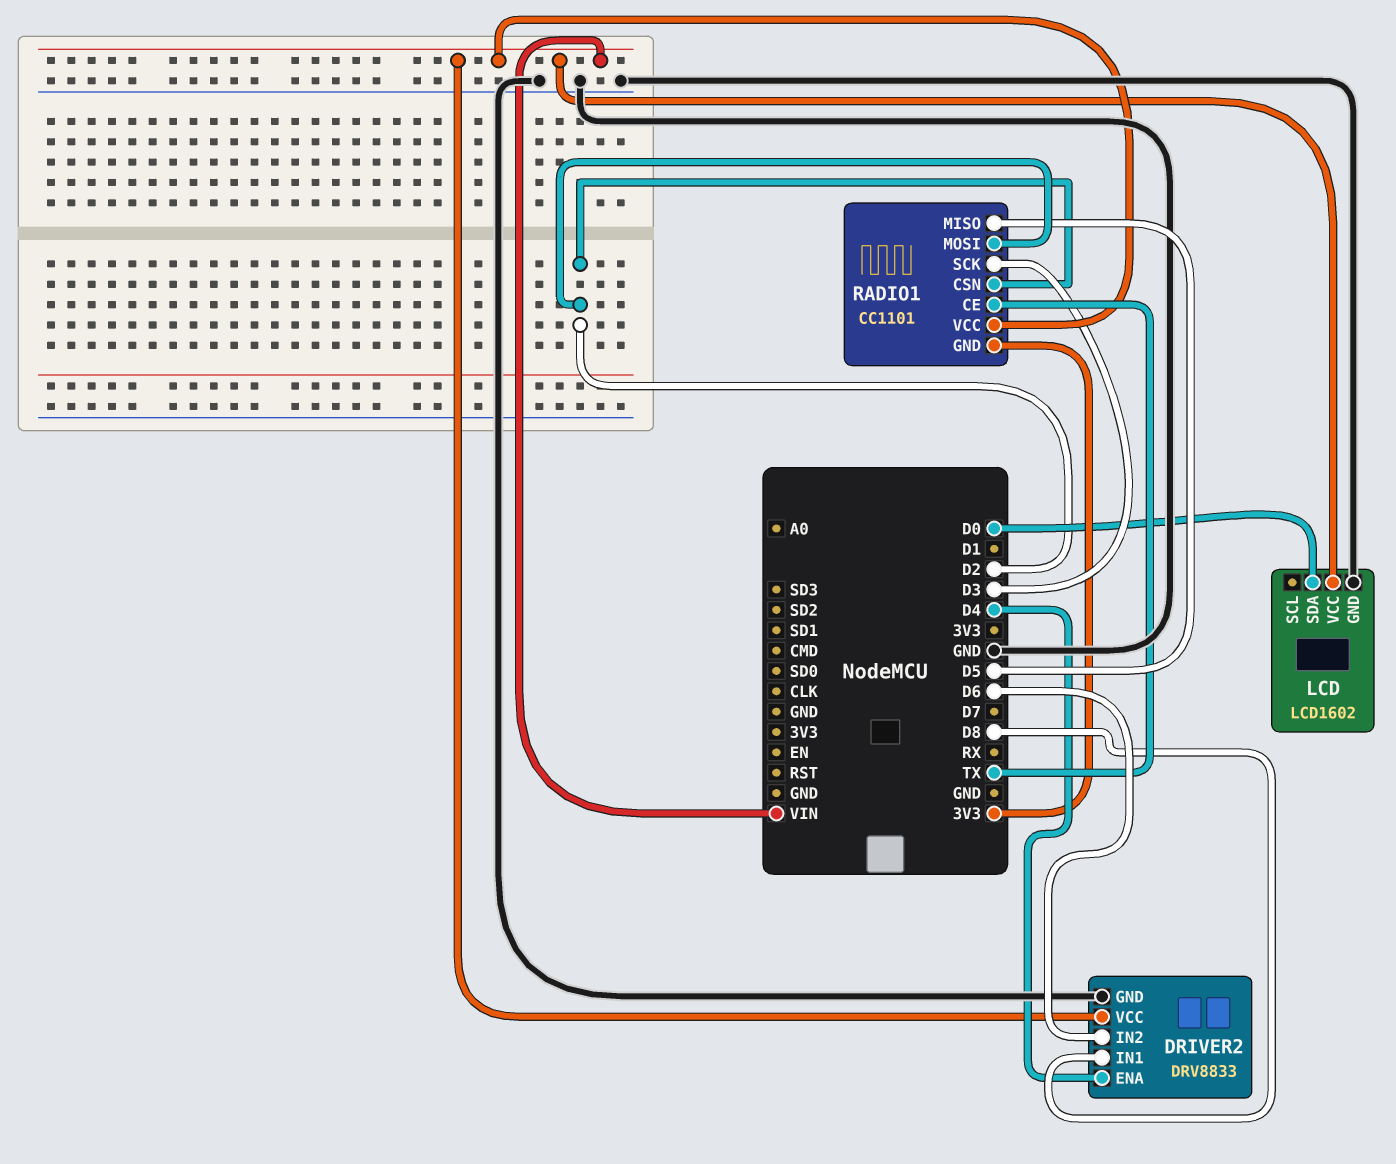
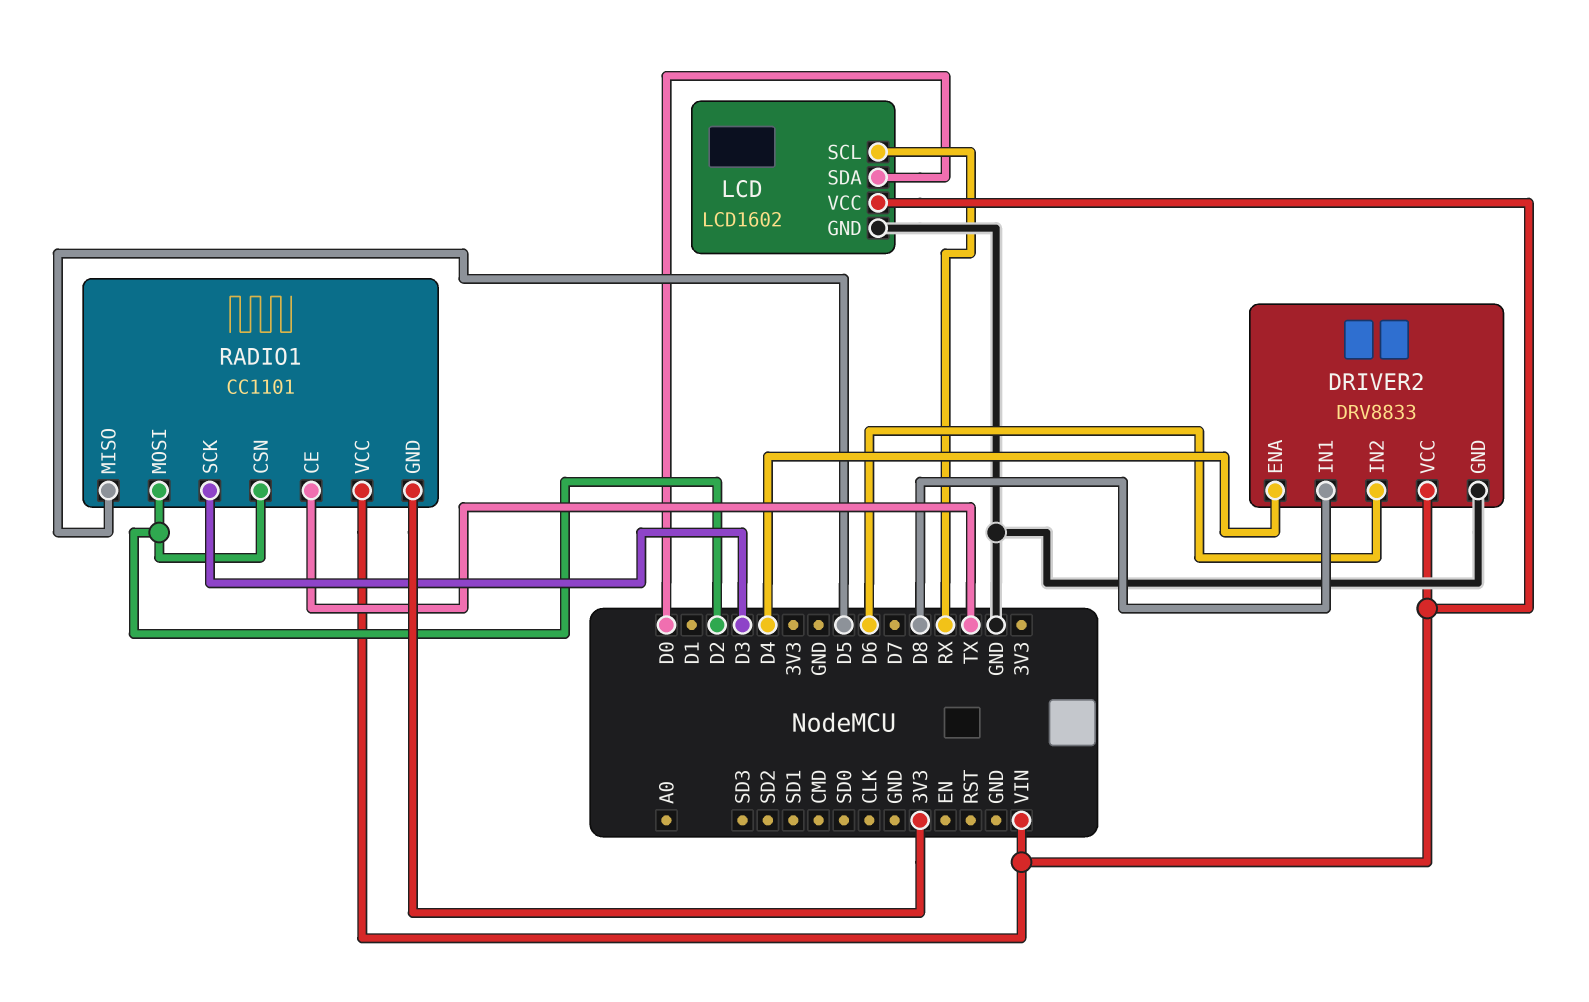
LCD pin SCL: none -> RX

